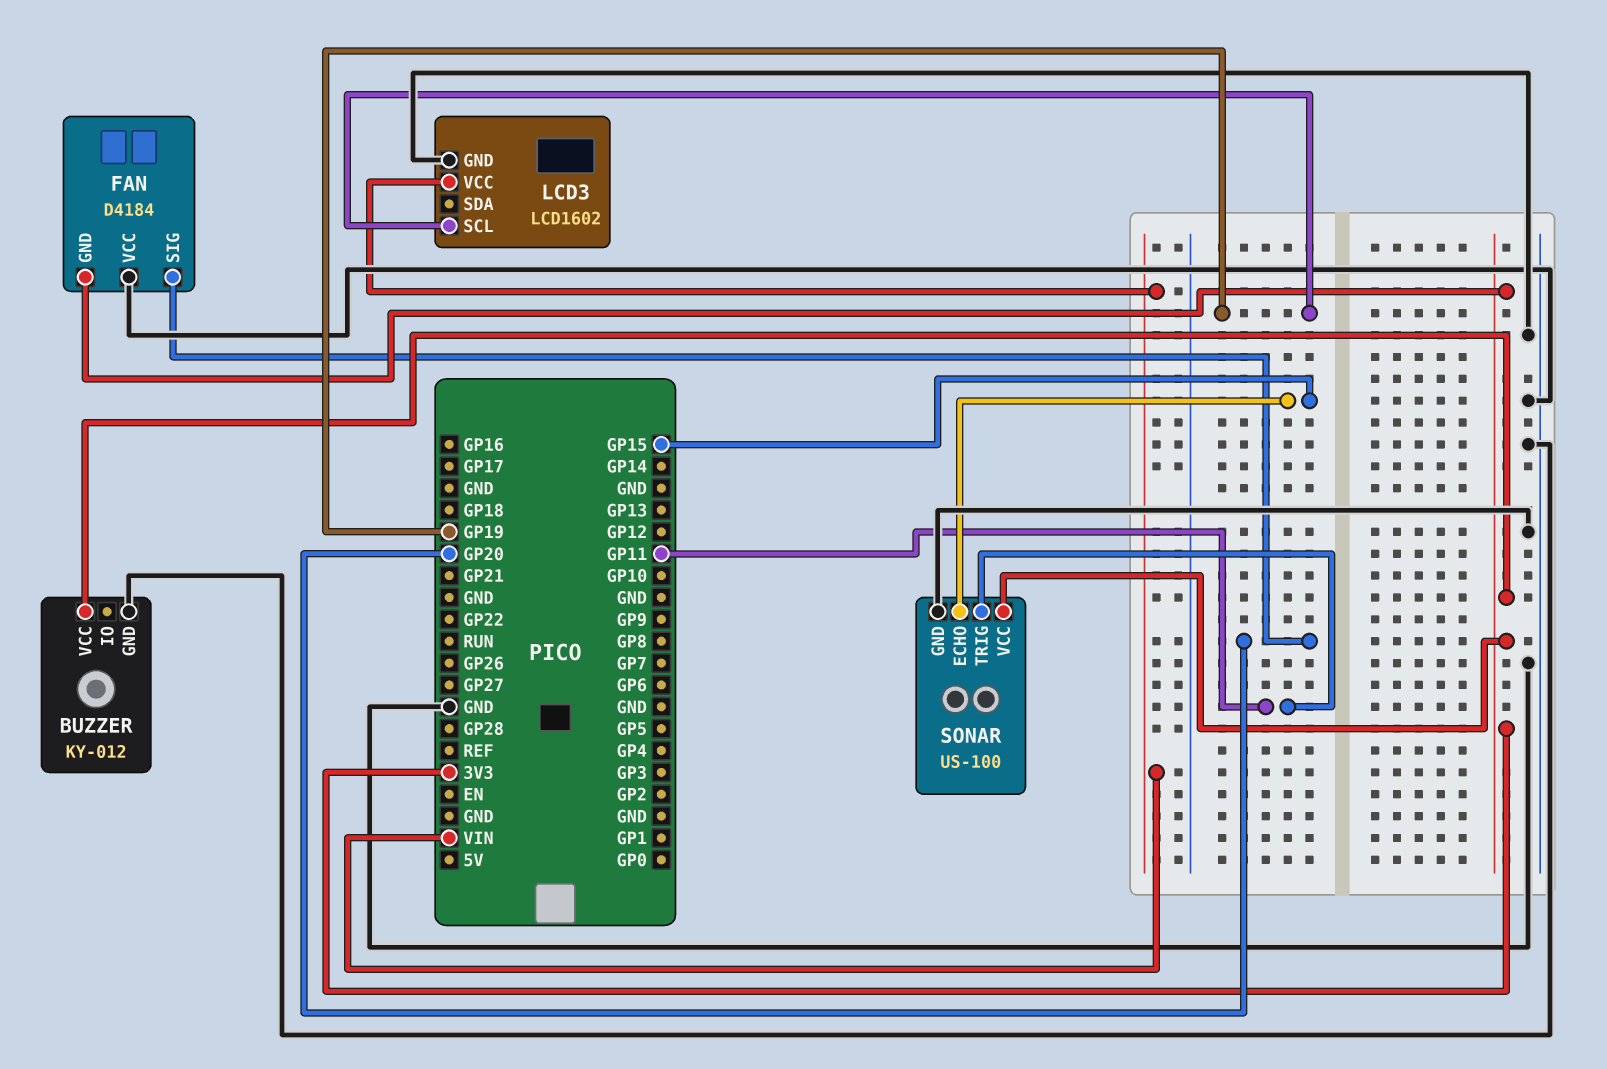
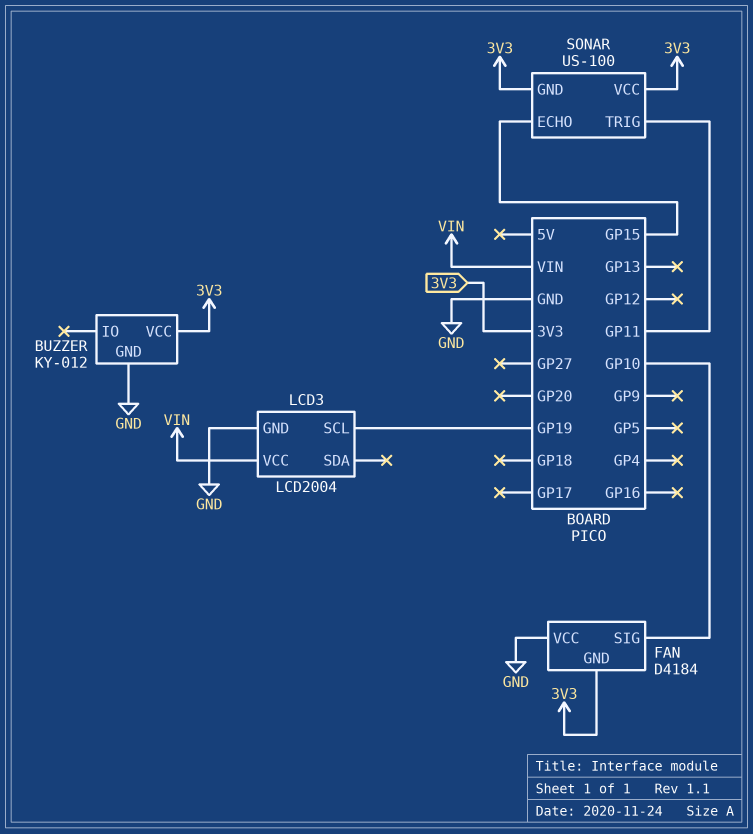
FAN pin SIG: GP20 -> GP10
LCD3: LCD1602 -> LCD2004
SONAR pin GND: GND -> 3V3

